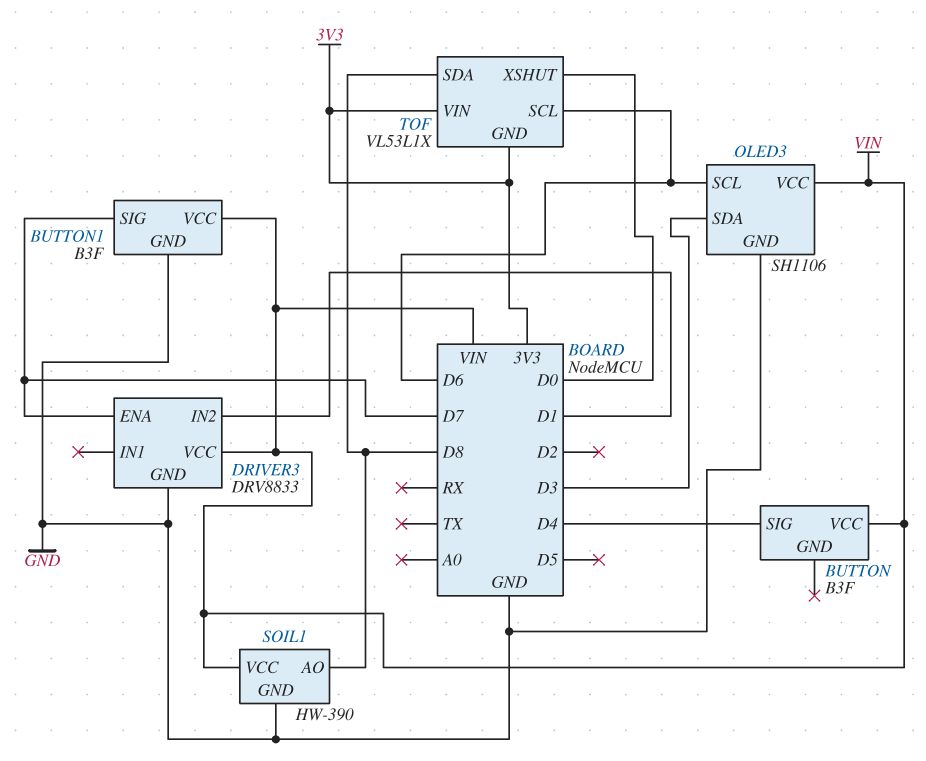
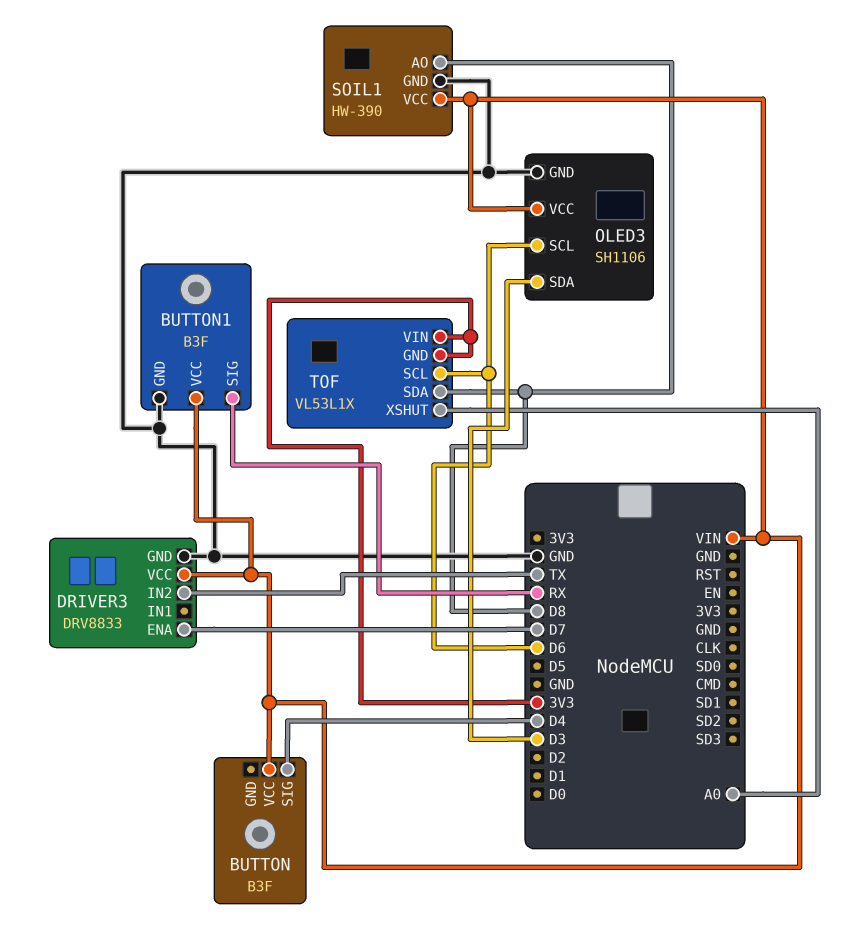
BUTTON1 pin SIG: D7 -> RX
DRIVER3 pin IN2: D1 -> TX
TOF pin XSHUT: D0 -> A0

